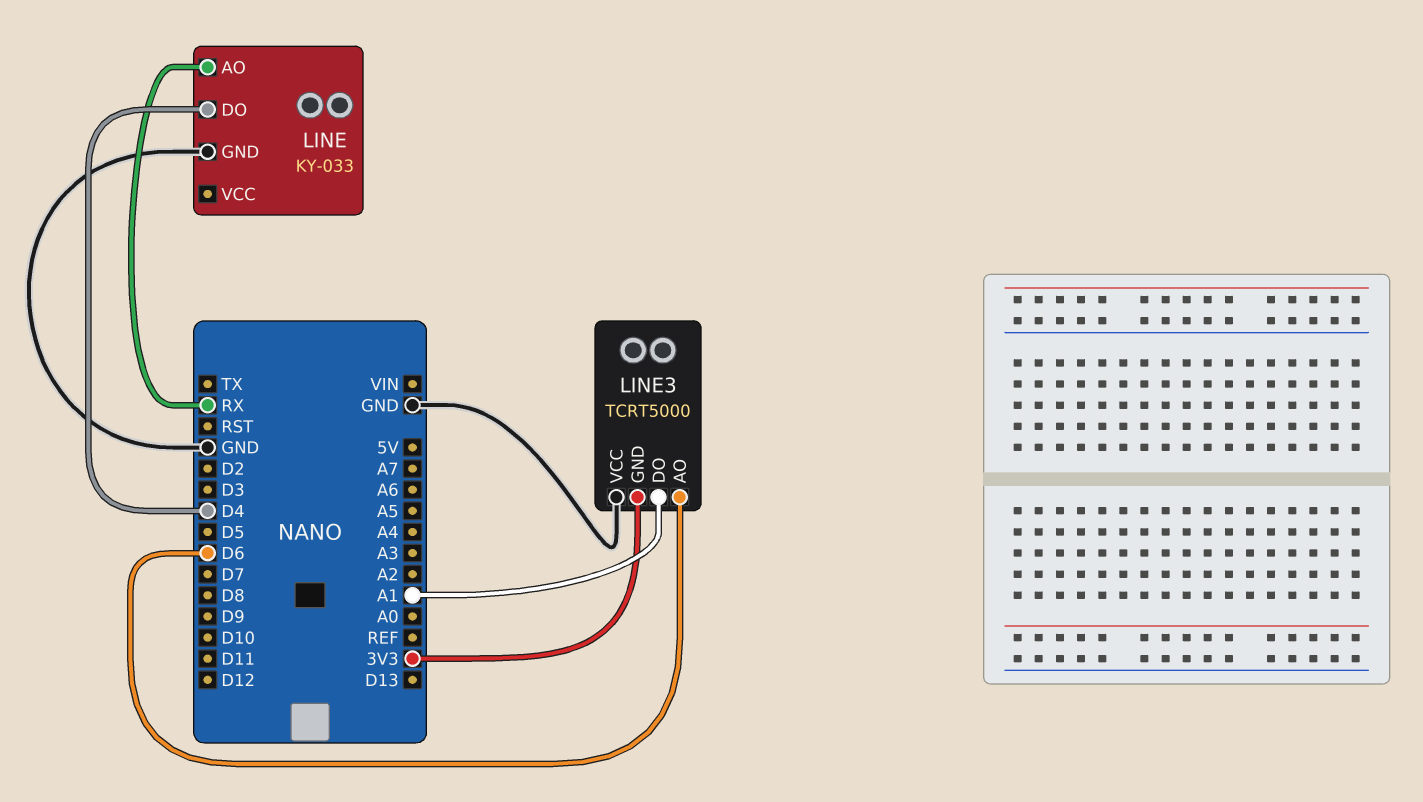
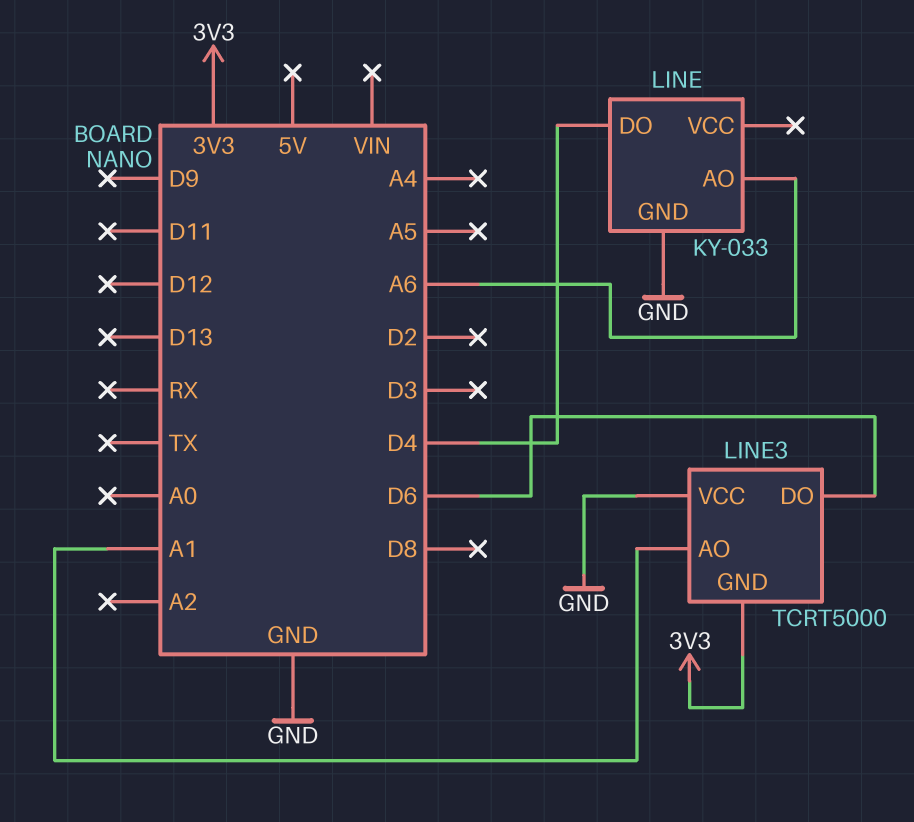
LINE pin AO: RX -> A6
LINE3 pin AO: D6 -> A1
LINE3 pin DO: A1 -> D6

